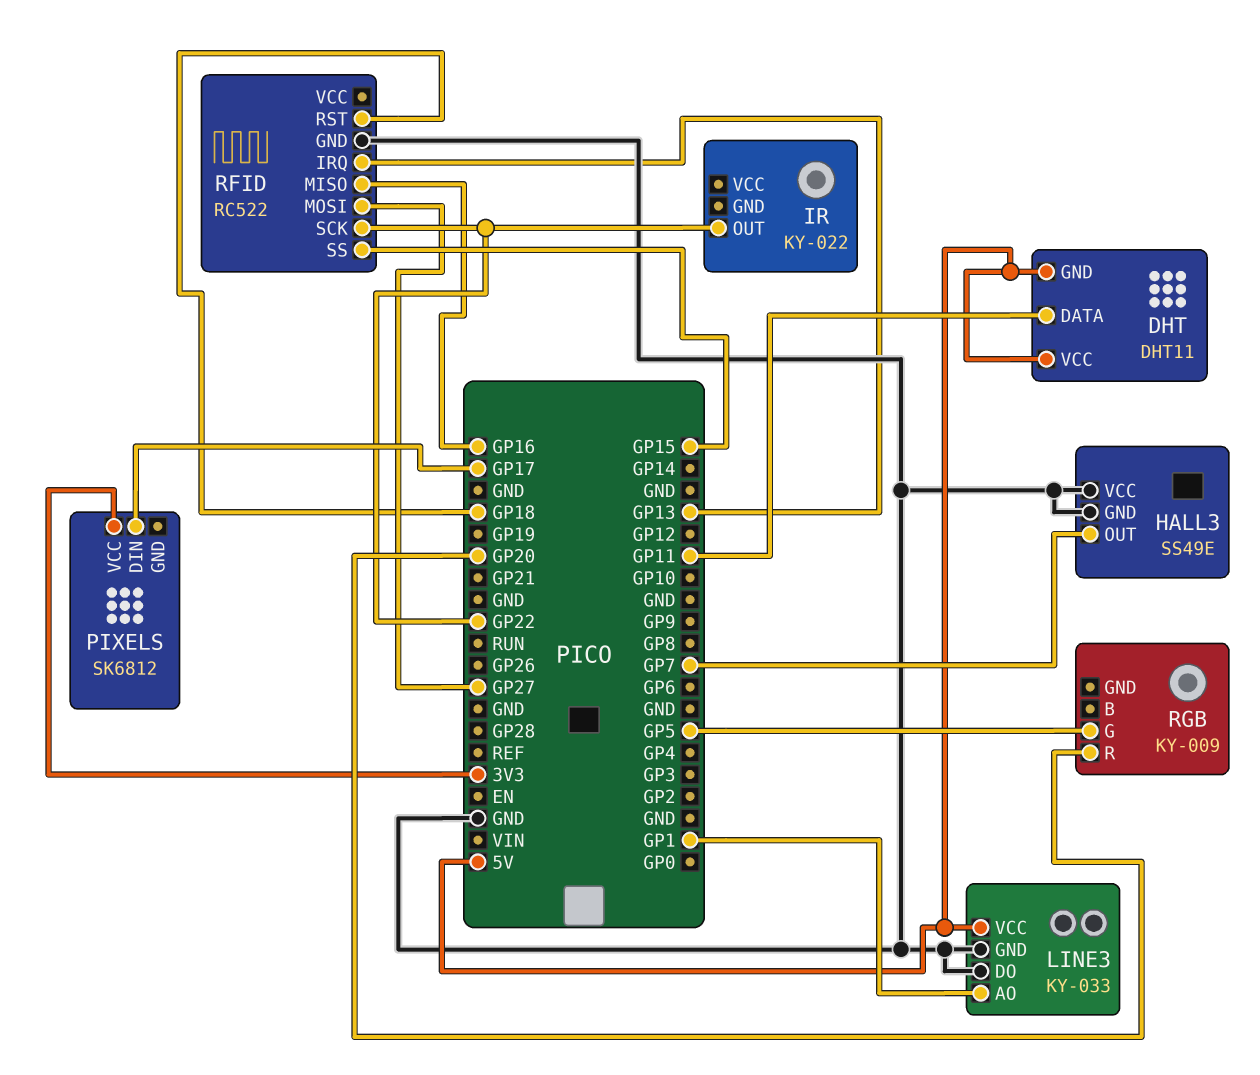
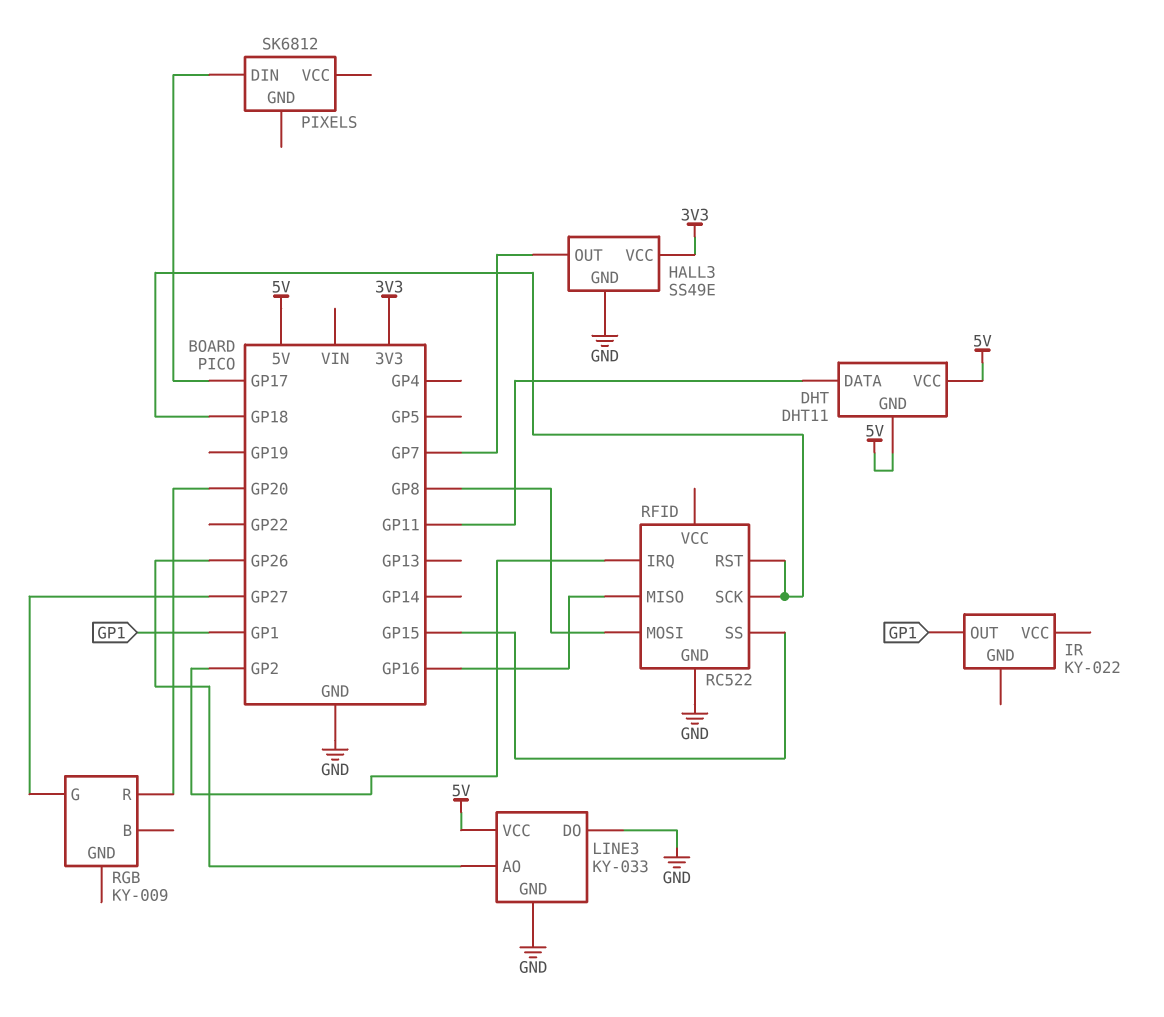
HALL3 pin VCC: GND -> 3V3
IR pin OUT: GP22 -> GP1
LINE3 pin AO: GP1 -> GP26
PIXELS pin VCC: 3V3 -> none
RFID pin IRQ: GP13 -> GP2
RFID pin MOSI: GP27 -> GP8
RFID pin SCK: GP22 -> GP18
RGB pin G: GP5 -> GP27

